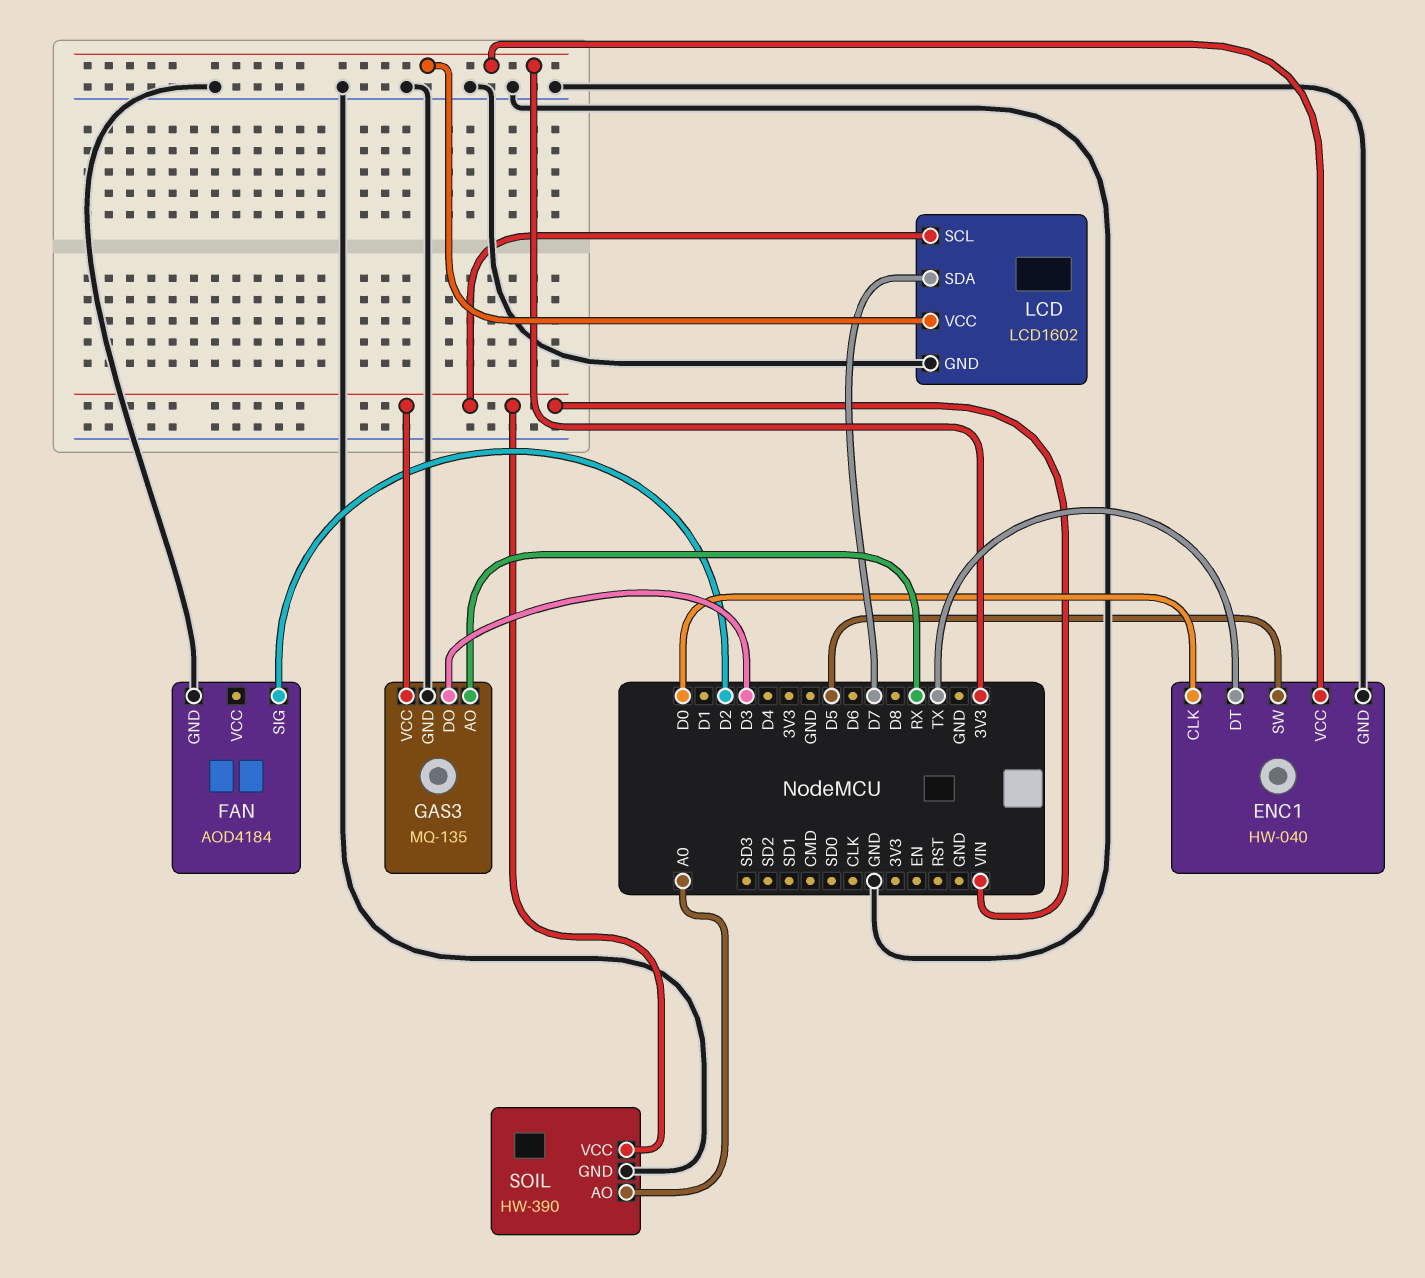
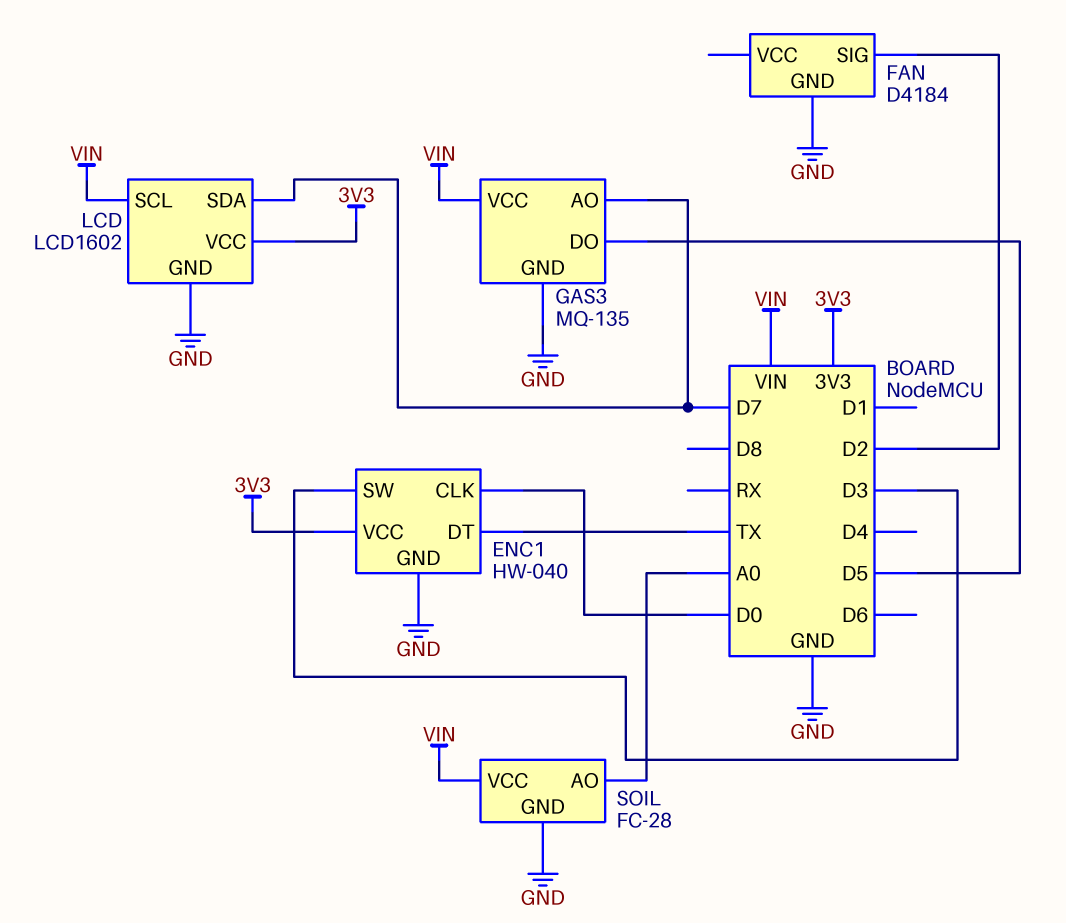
ENC1 pin SW: D5 -> D3
FAN: AOD4184 -> D4184
GAS3 pin AO: RX -> D7
GAS3 pin DO: D3 -> D5
SOIL: HW-390 -> FC-28

